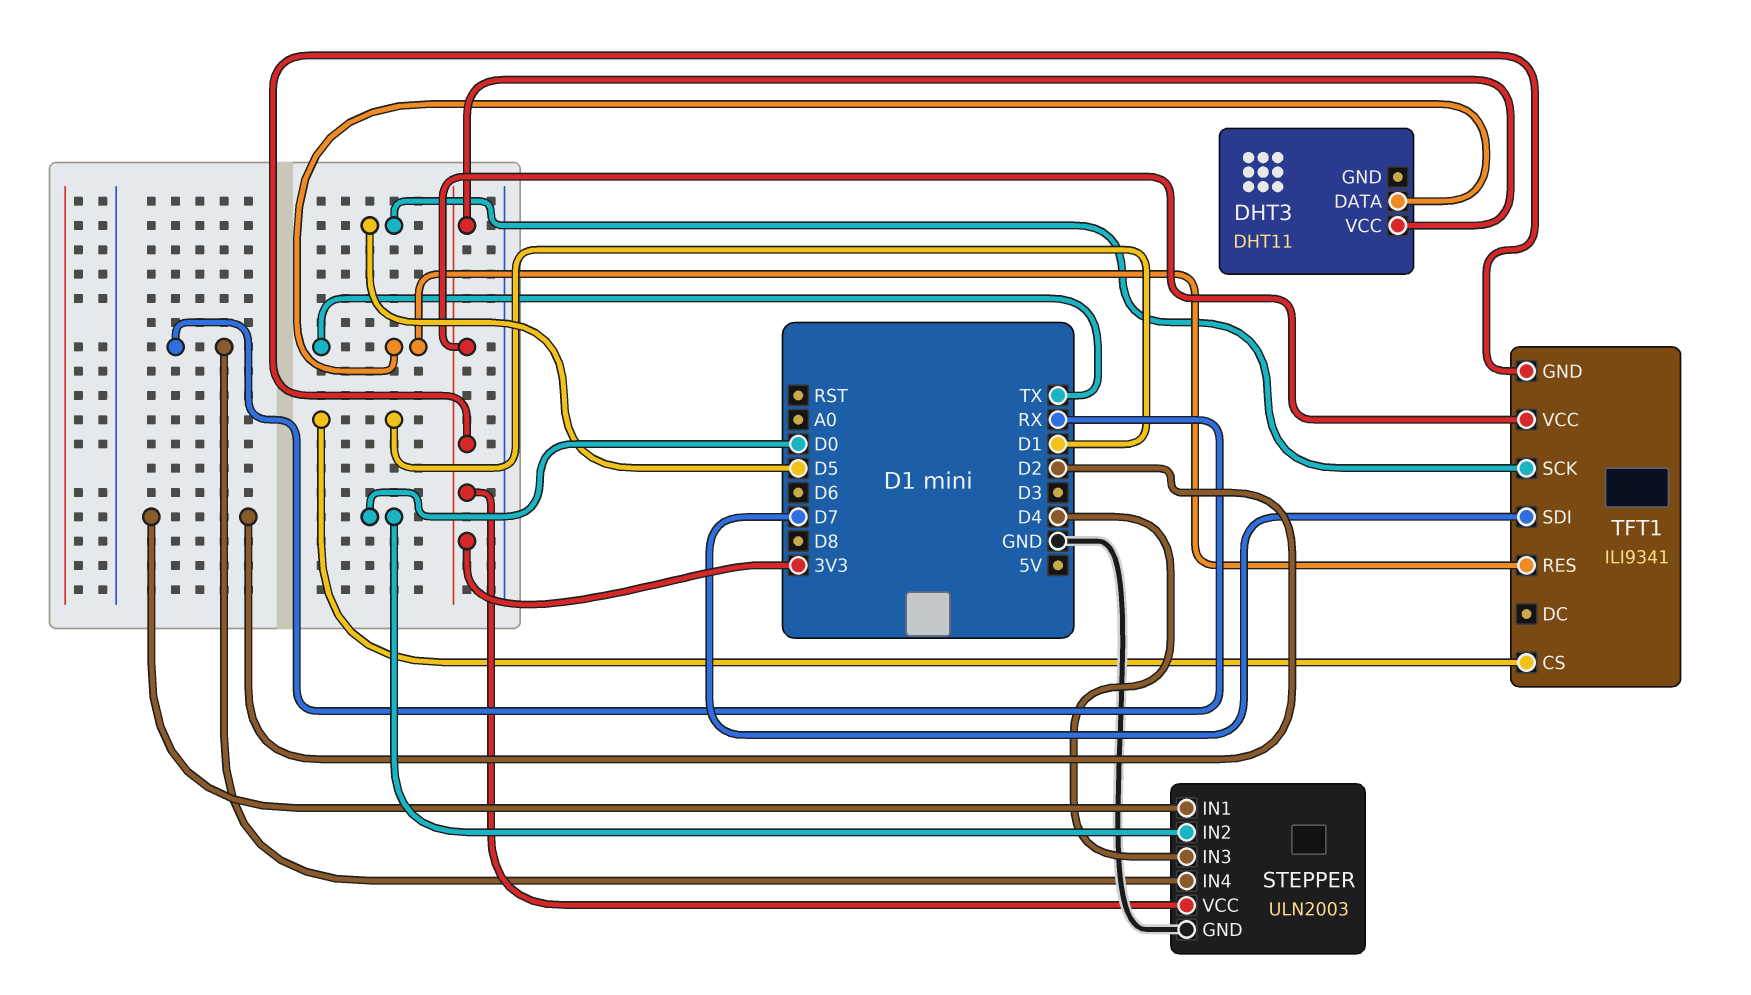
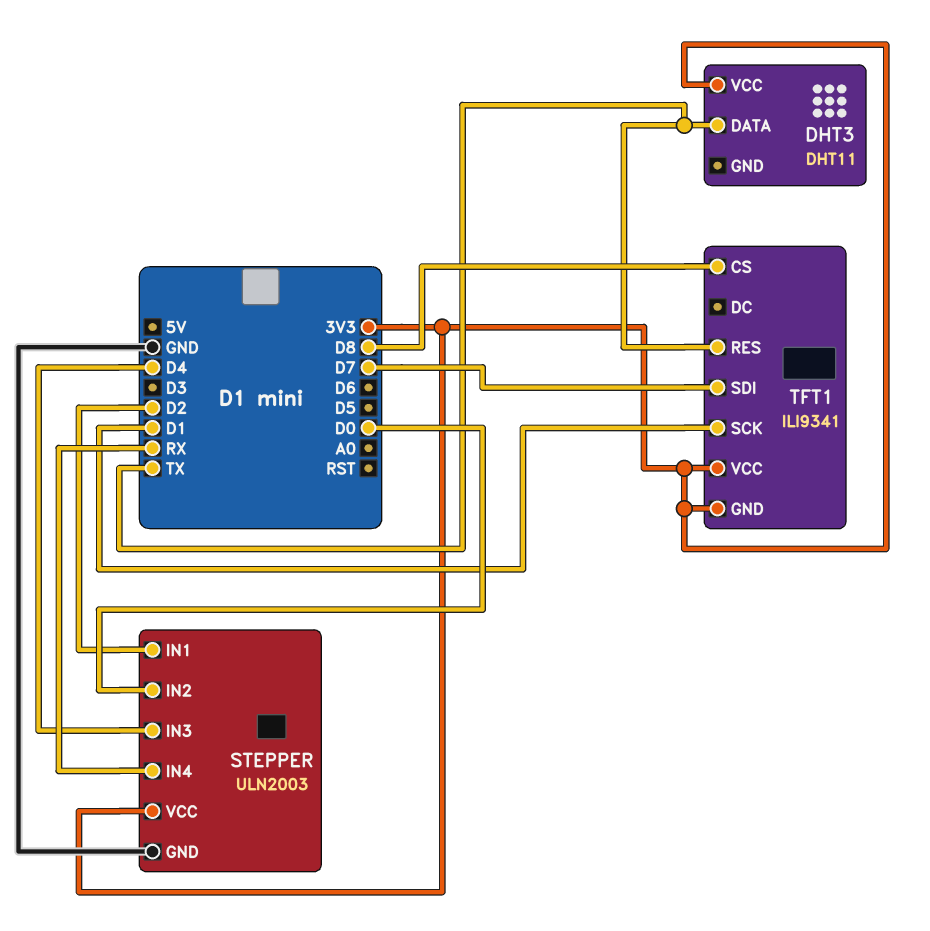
TFT1 pin CS: D1 -> D8
TFT1 pin SCK: D5 -> D1

